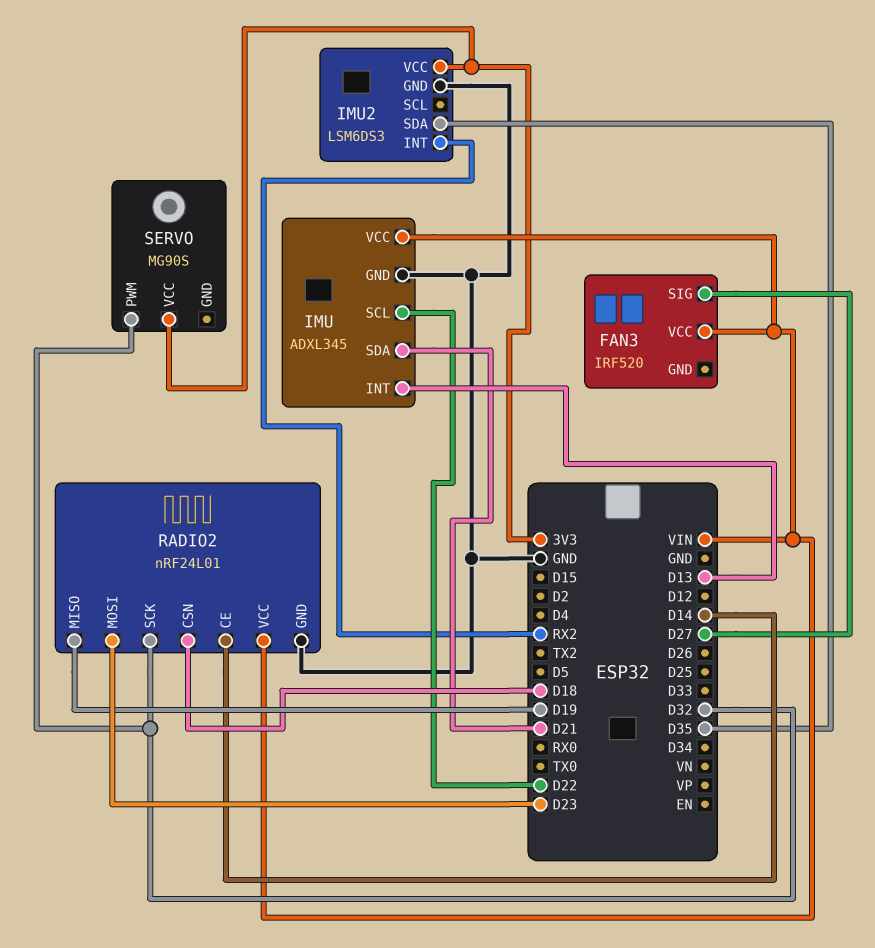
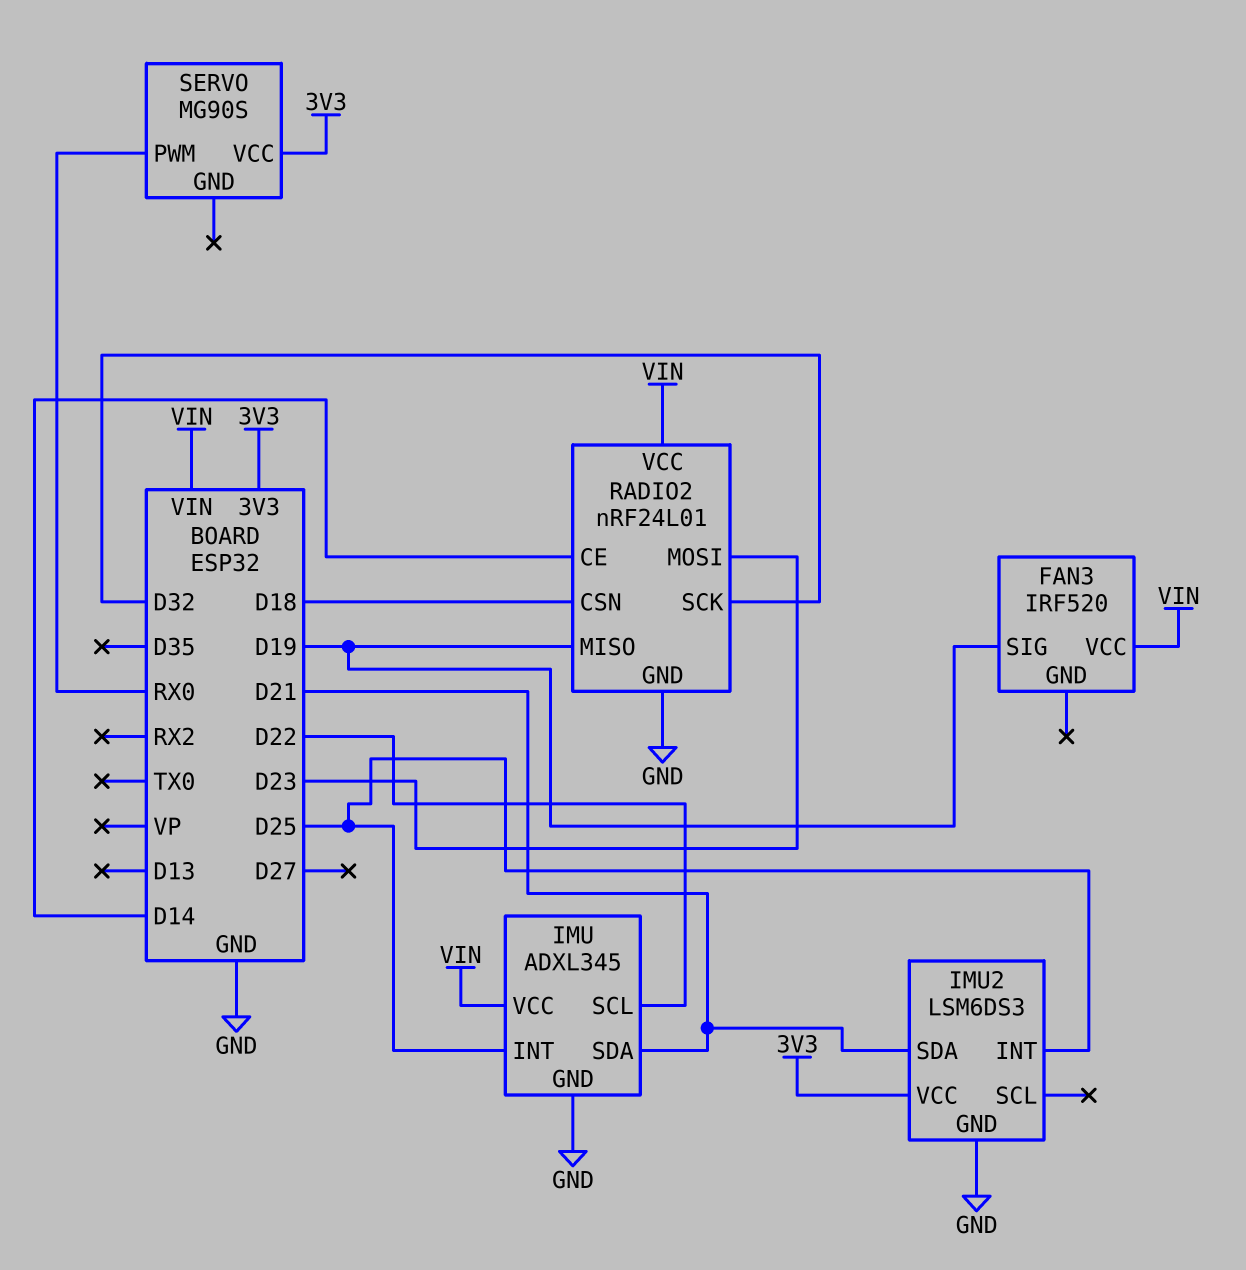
FAN3 pin SIG: D27 -> D19
IMU pin INT: D13 -> D25
IMU2 pin INT: RX2 -> D25
IMU2 pin SDA: D35 -> D21
SERVO pin PWM: D32 -> RX0

